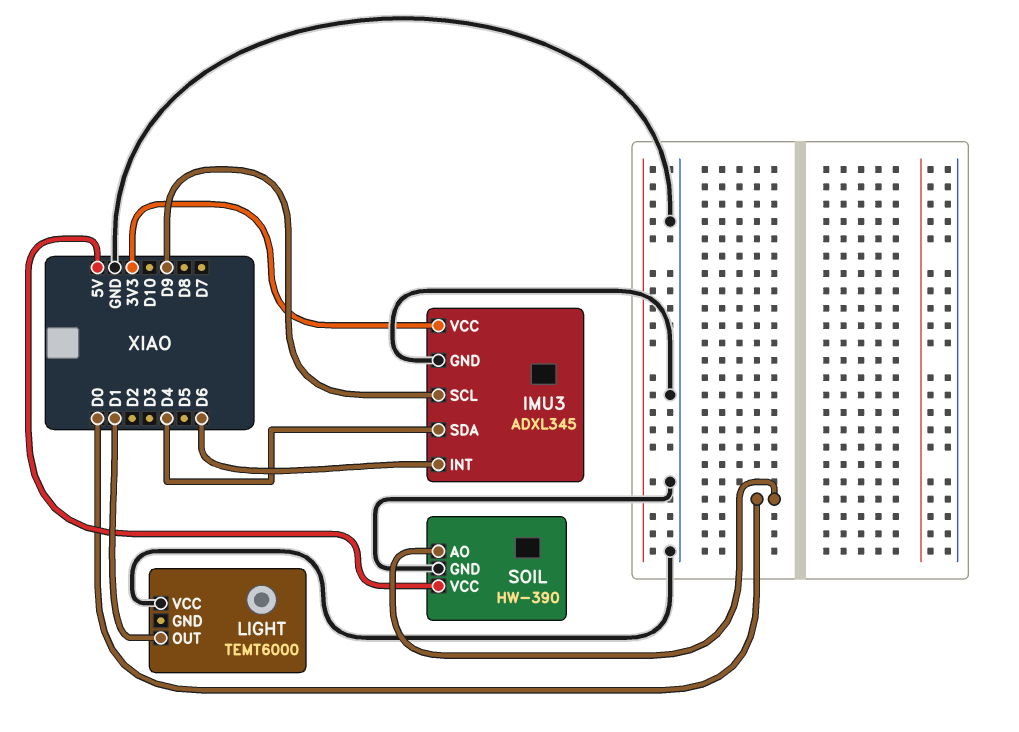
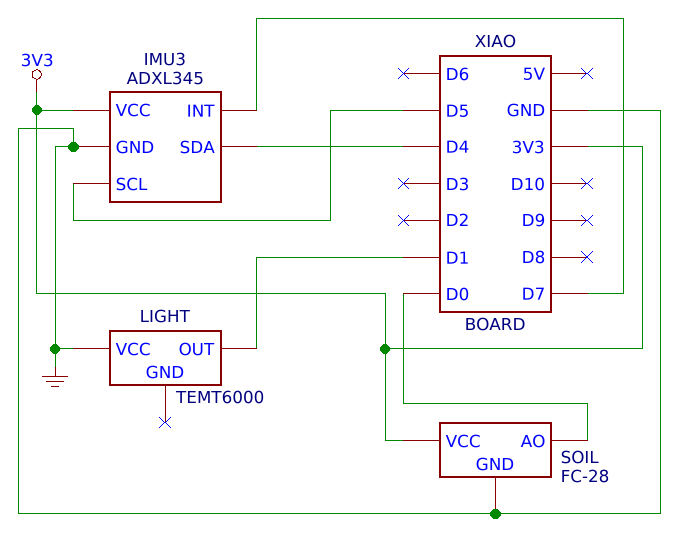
IMU3 pin INT: D6 -> D7
IMU3 pin SCL: D9 -> D5
SOIL: HW-390 -> FC-28
SOIL pin VCC: 5V -> 3V3

